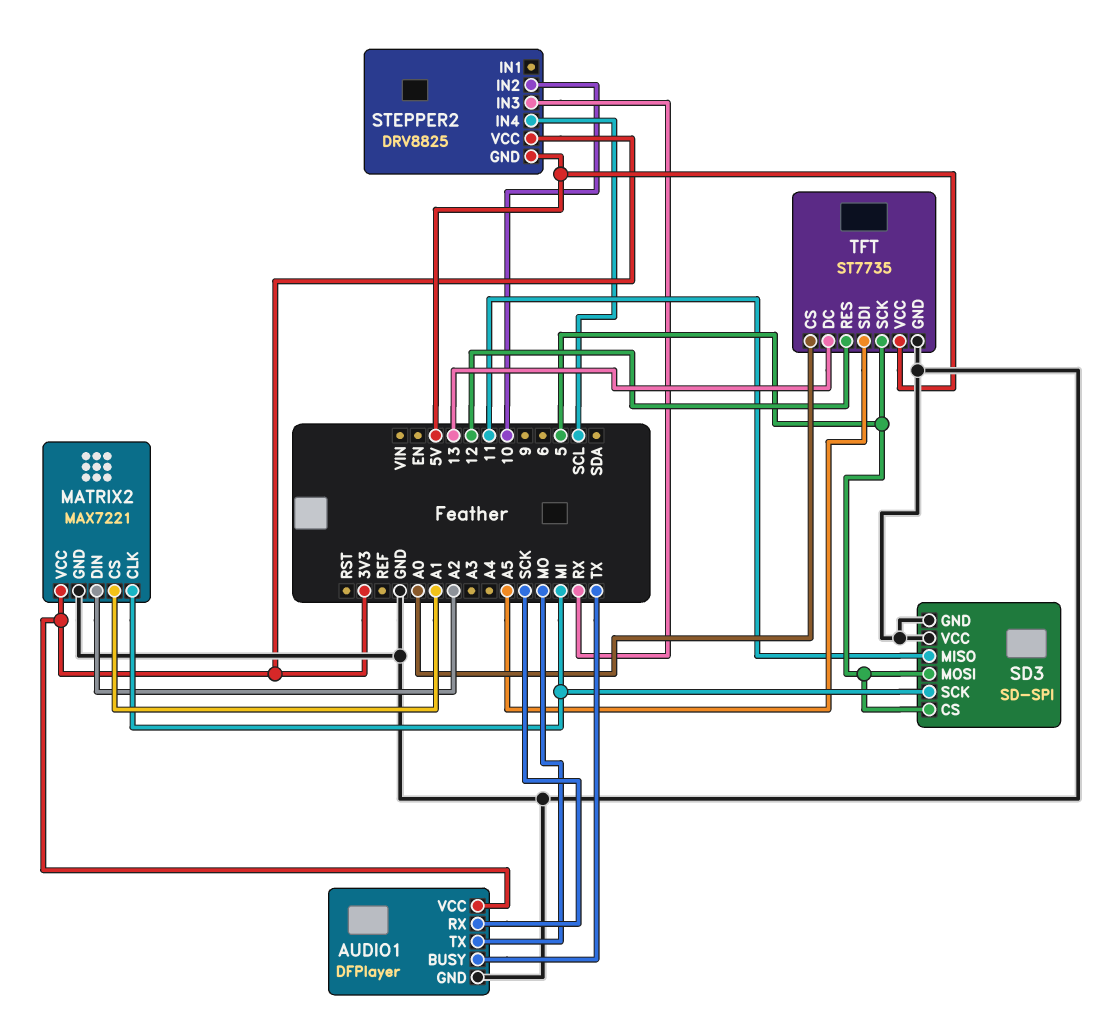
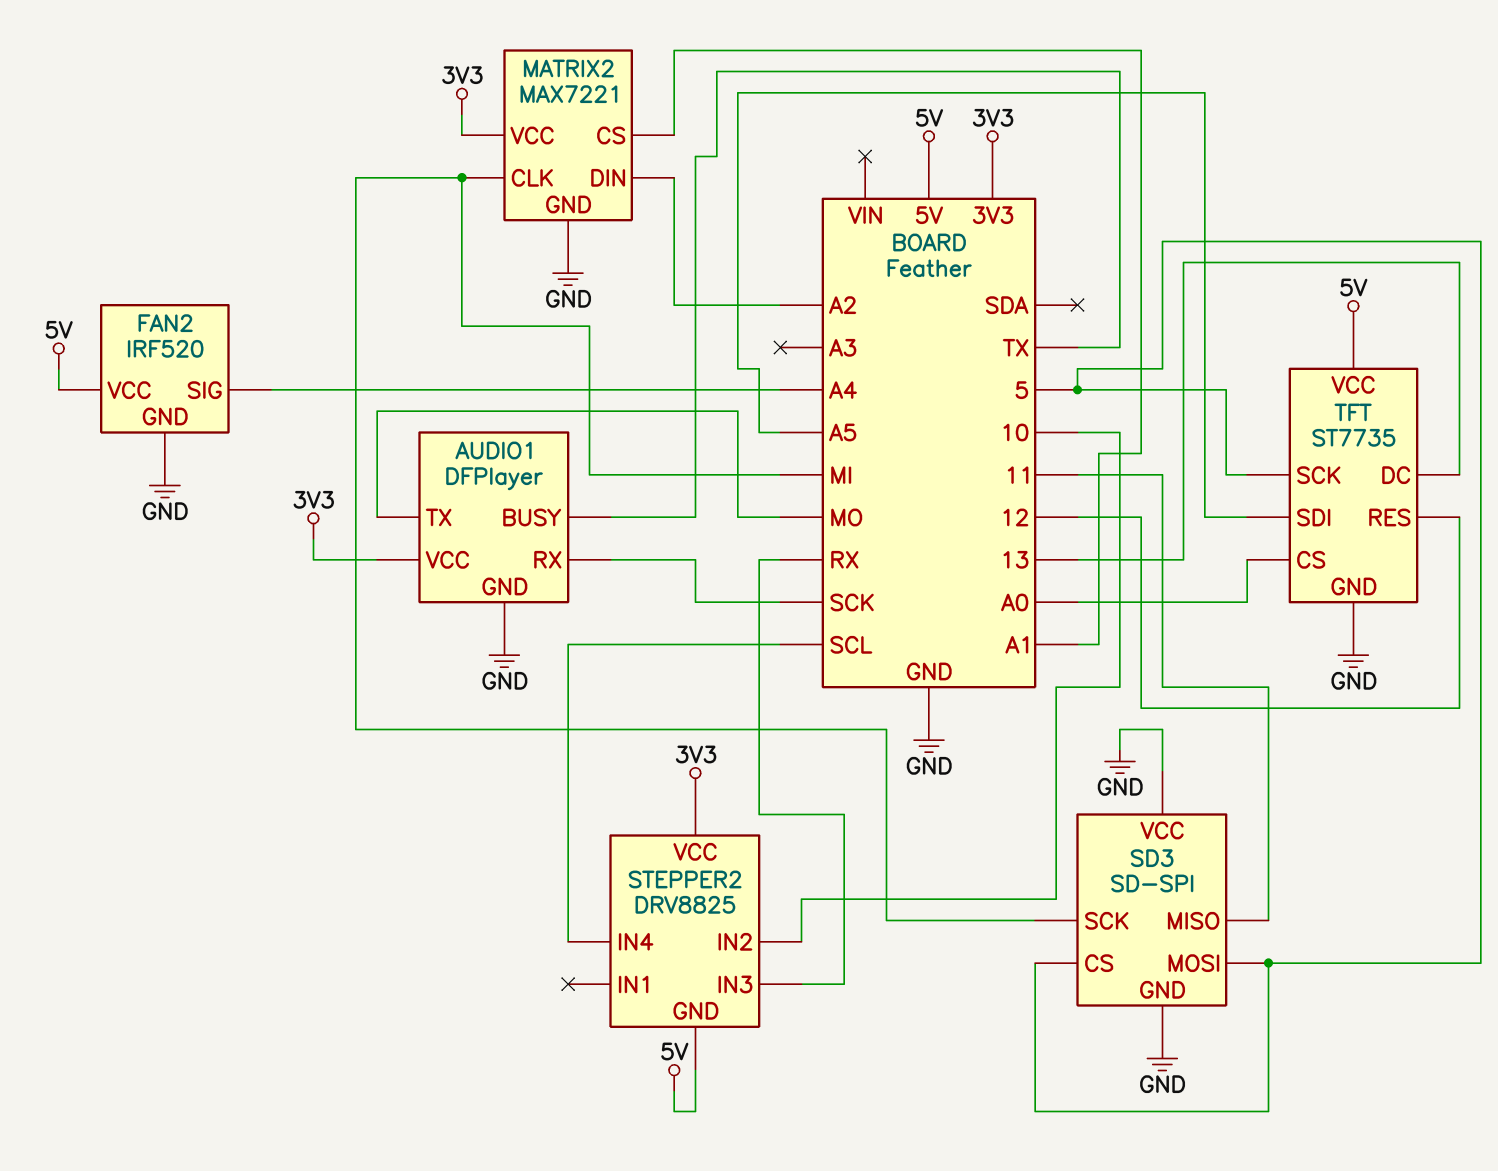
FAN2: none -> IRF520
FAN2 pin GND: none -> GND
FAN2 pin SIG: none -> A4
FAN2 pin VCC: none -> 5V

